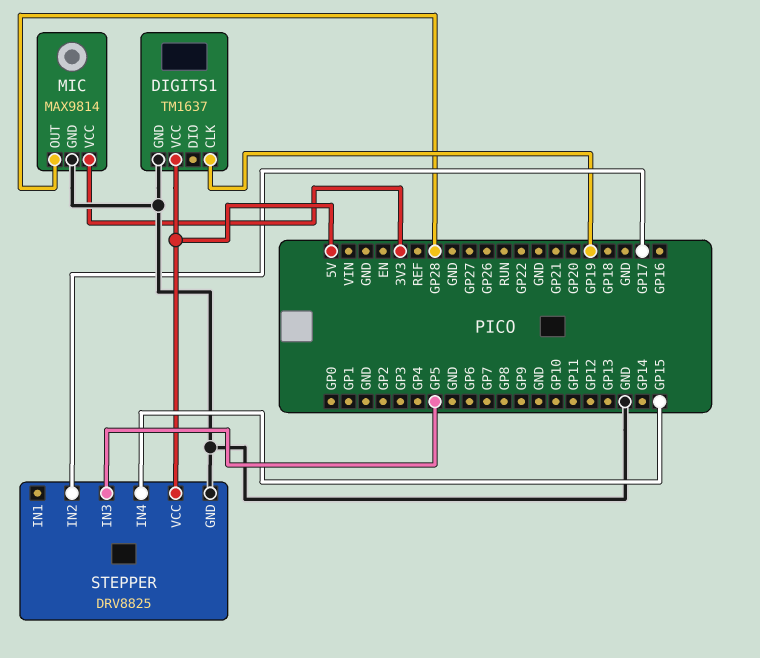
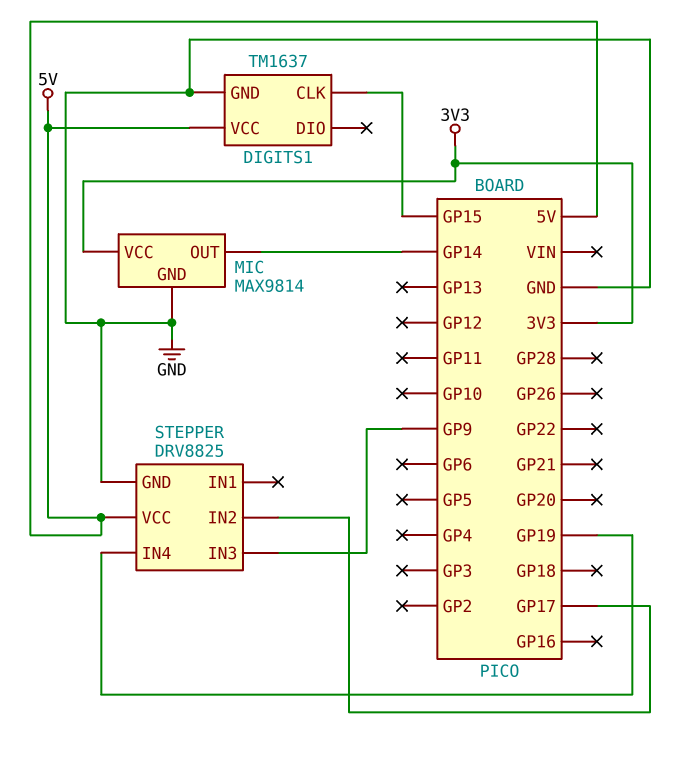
DIGITS1 pin CLK: GP19 -> GP15
MIC pin OUT: GP28 -> GP14
STEPPER pin IN3: GP5 -> GP9
STEPPER pin IN4: GP15 -> GP19

